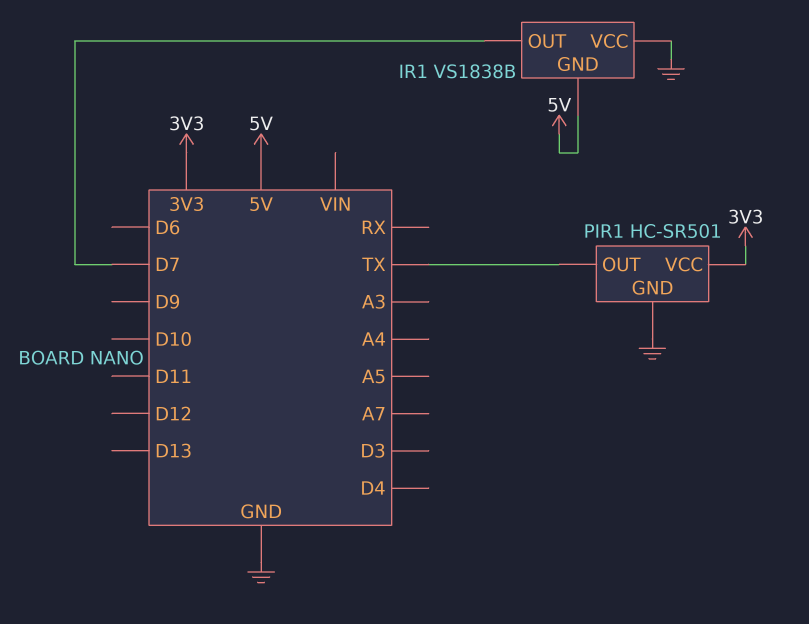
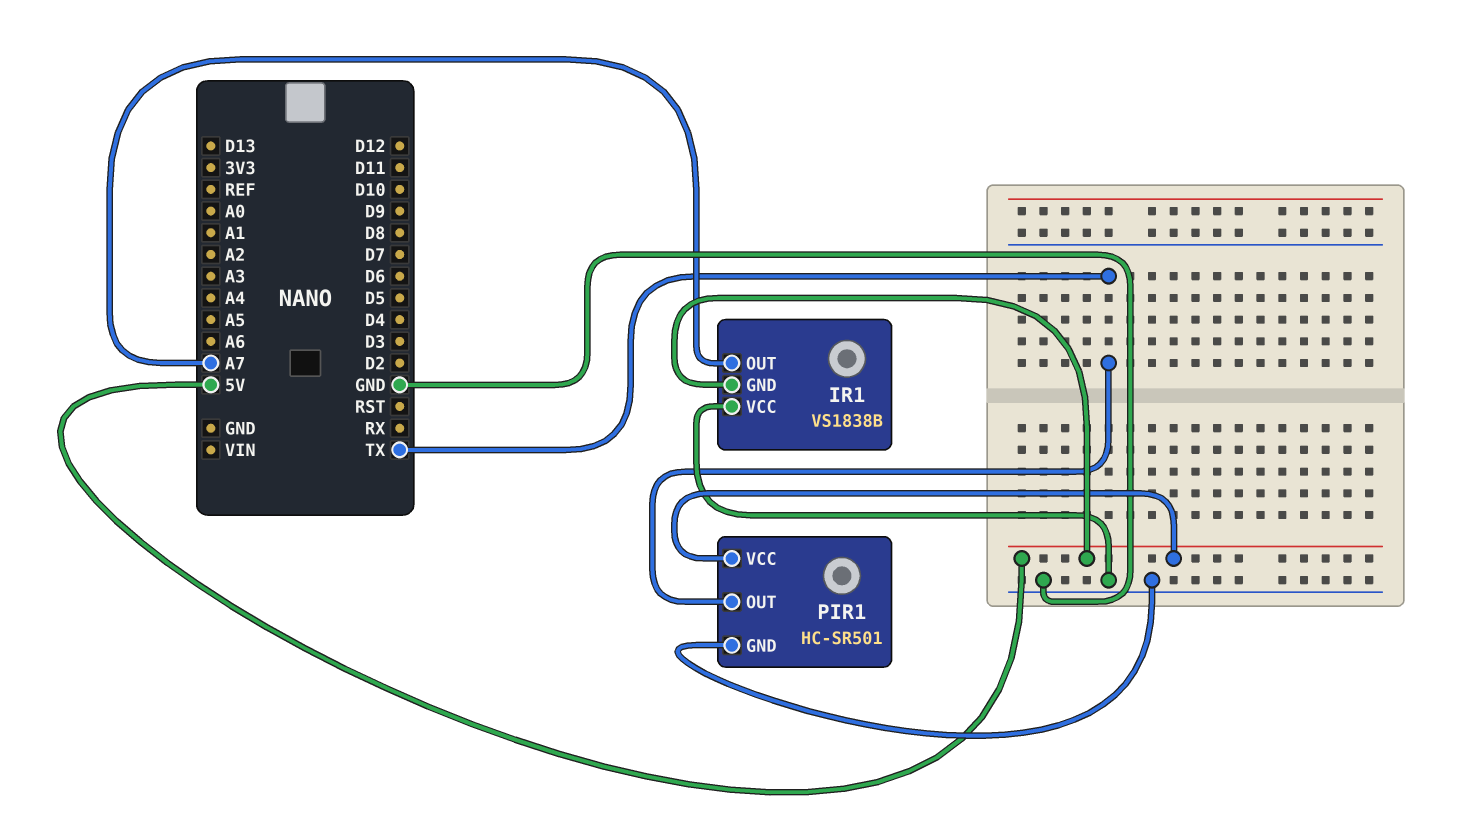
IR1 pin OUT: D7 -> A7
PIR1 pin VCC: 3V3 -> 5V

